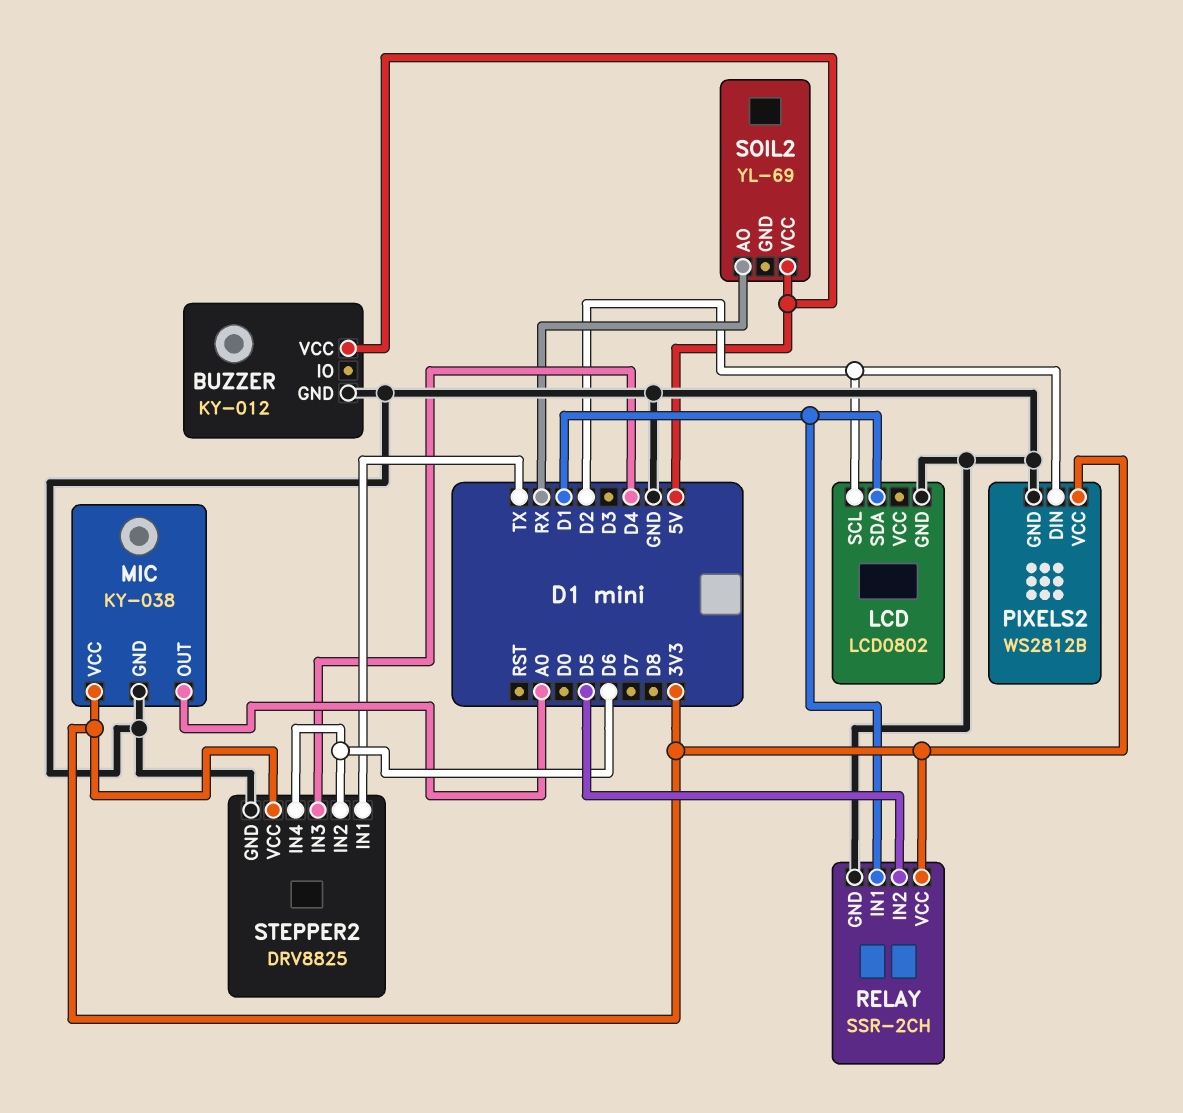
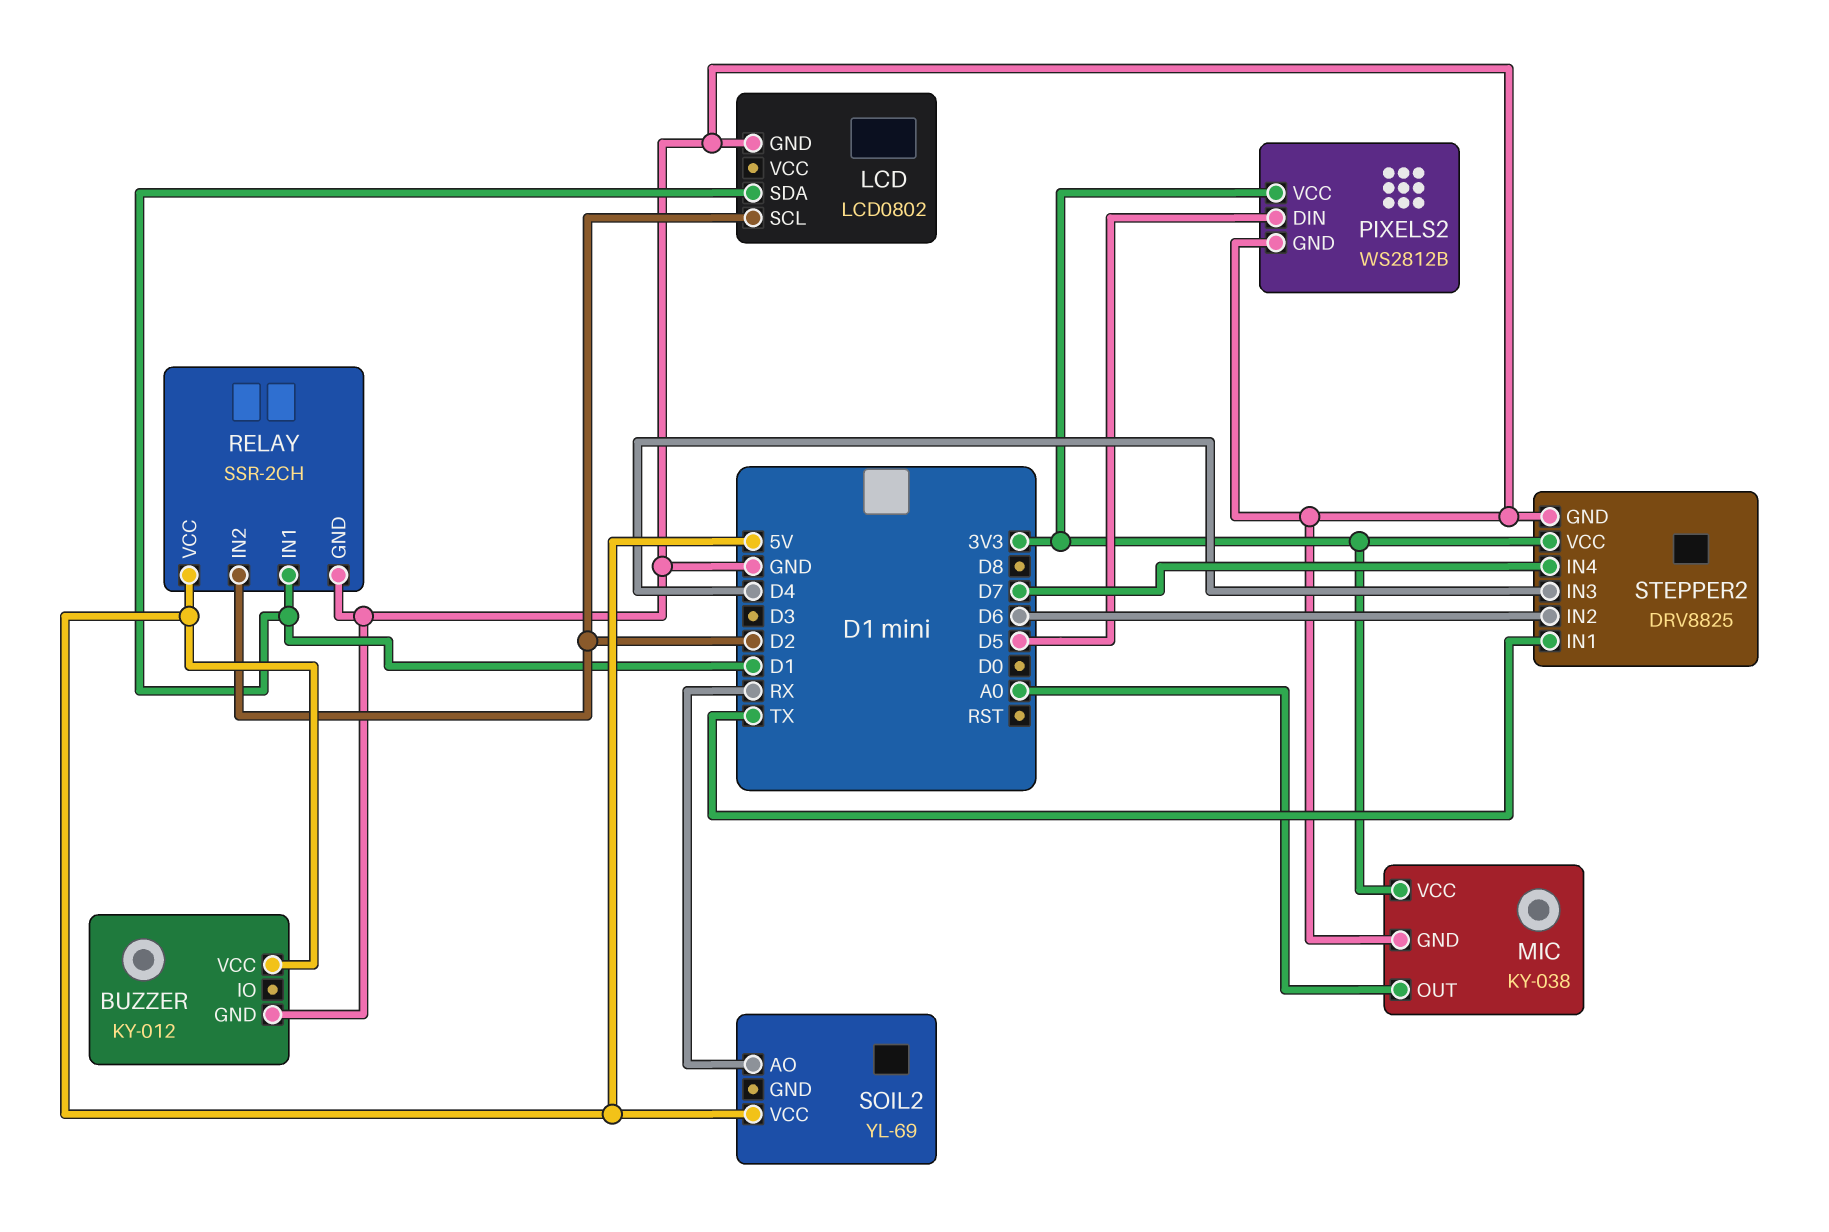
PIXELS2 pin DIN: D2 -> D5
RELAY pin IN2: D5 -> D2
RELAY pin VCC: 3V3 -> 5V
STEPPER2 pin IN4: D6 -> D7

